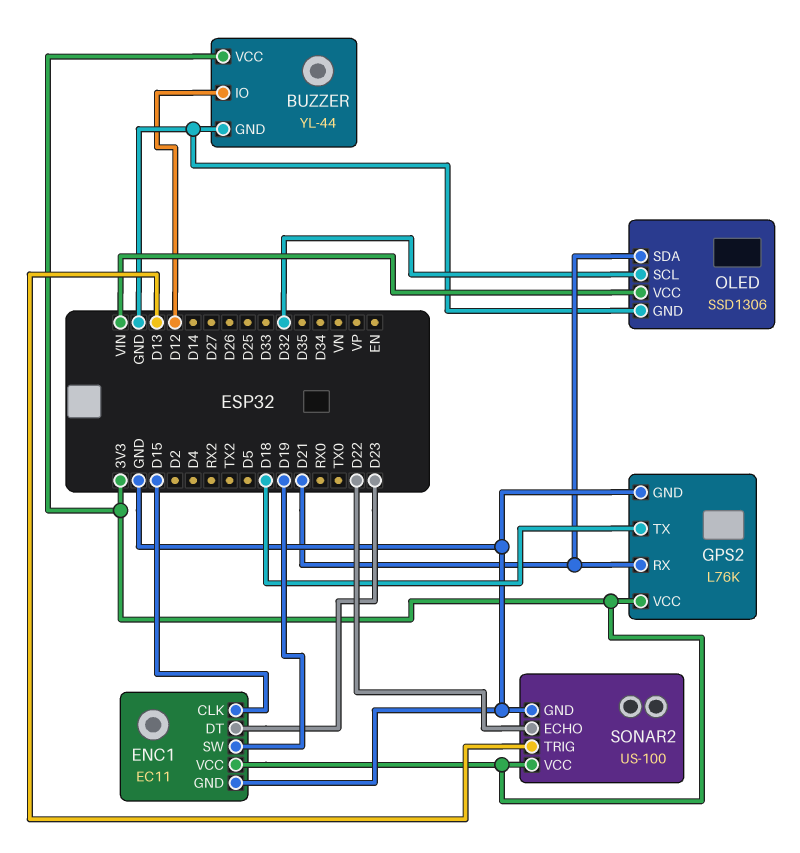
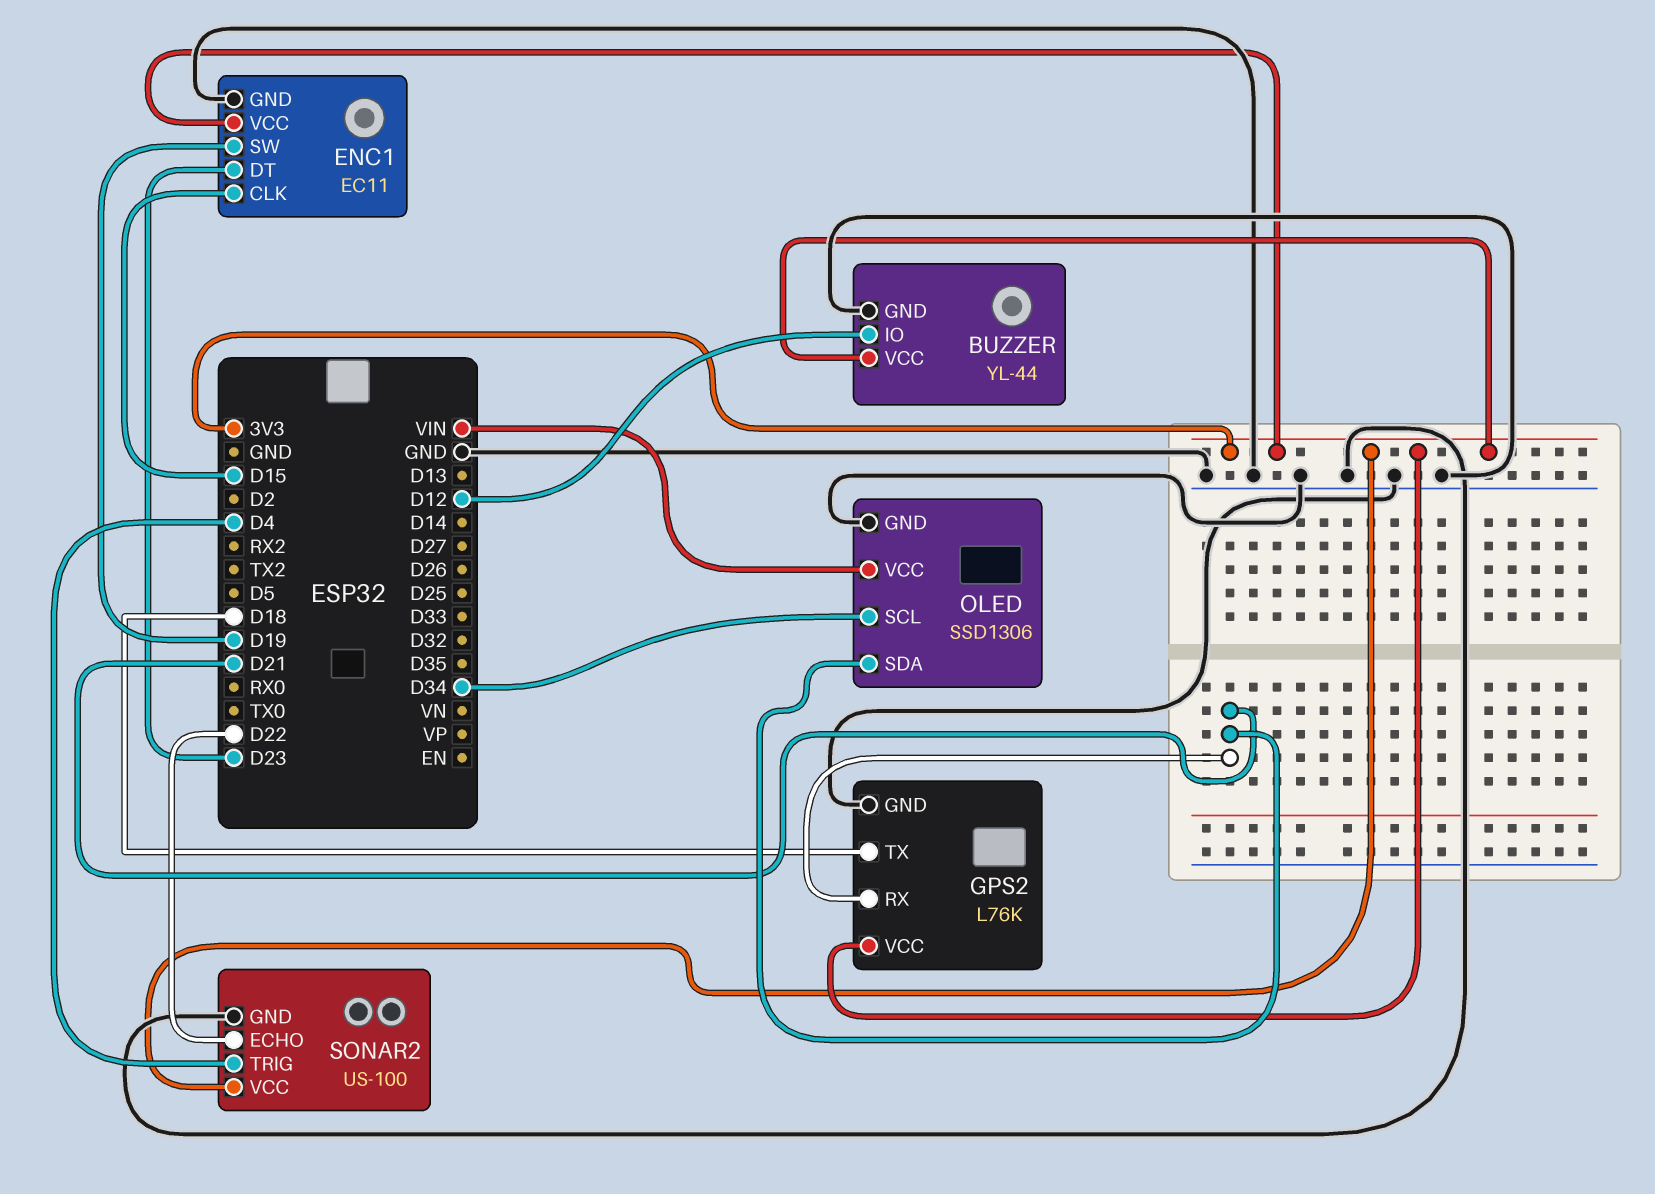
OLED pin SCL: D32 -> D34
SONAR2 pin TRIG: D13 -> D4

